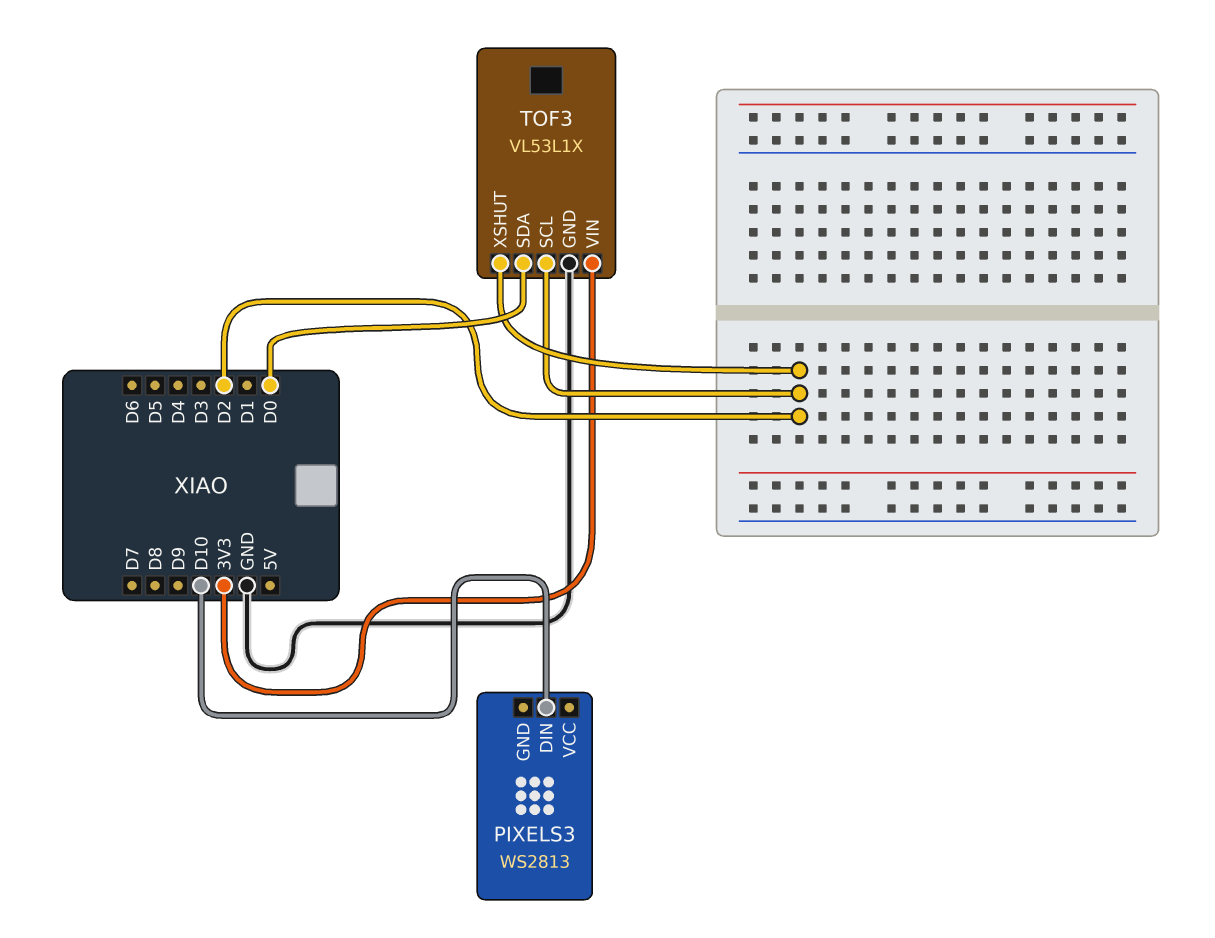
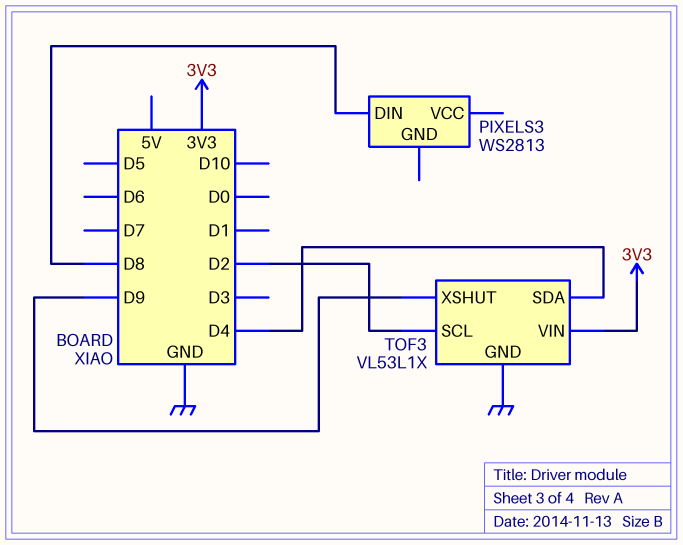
PIXELS3 pin DIN: D10 -> D8
TOF3 pin SDA: D0 -> D4
TOF3 pin XSHUT: D2 -> D9

